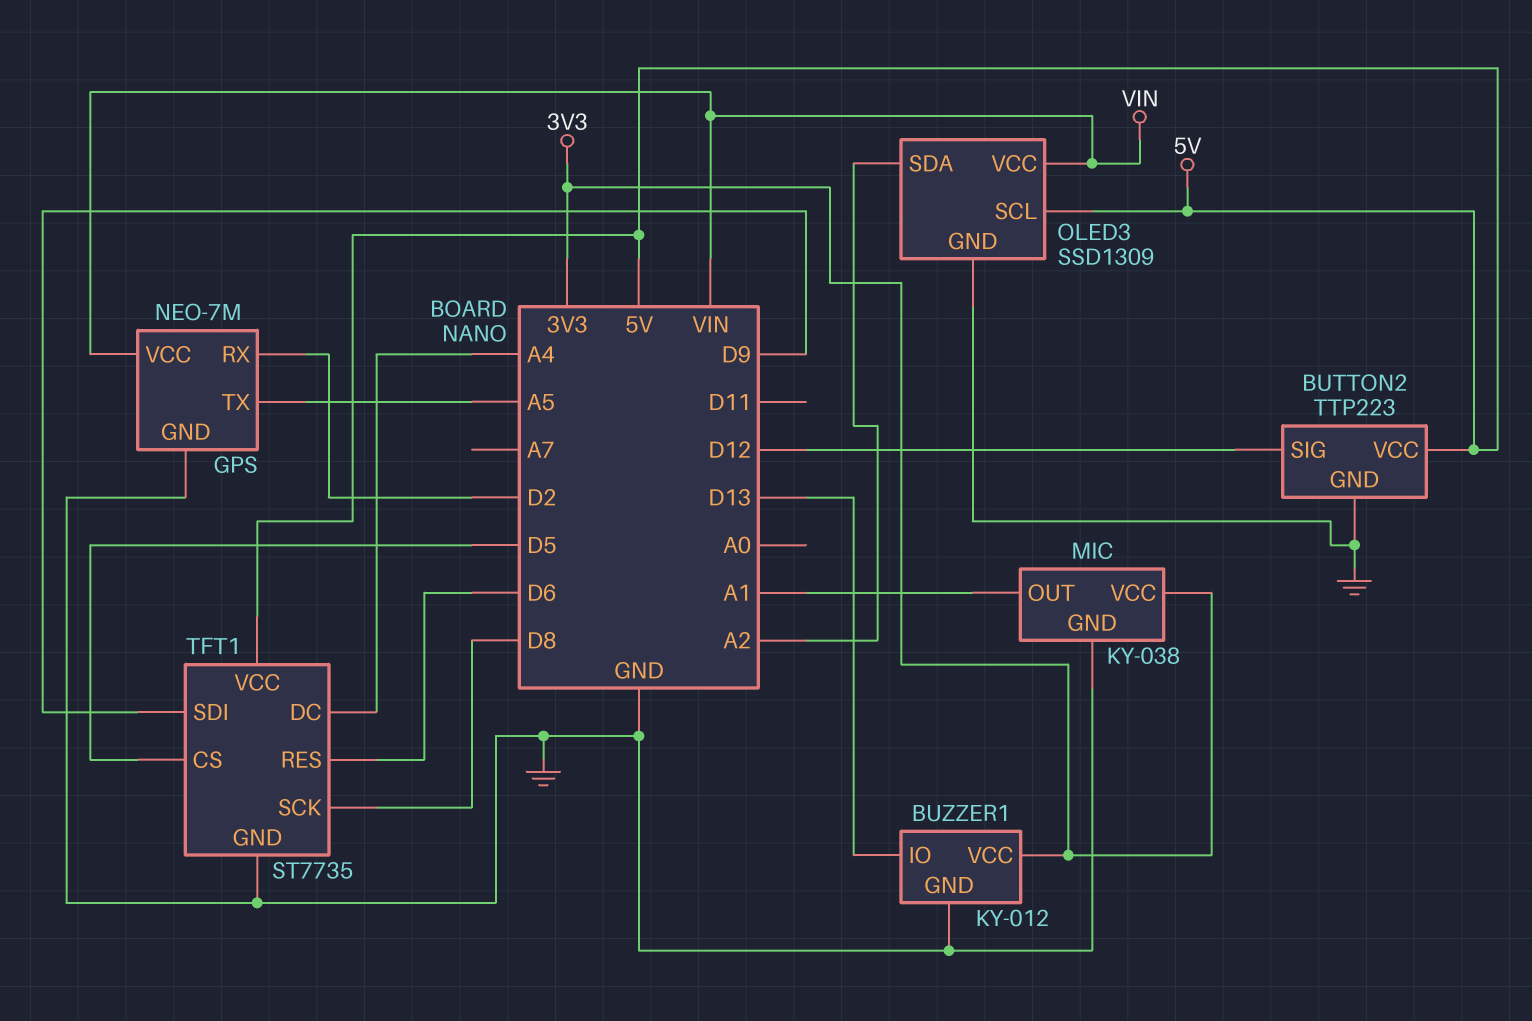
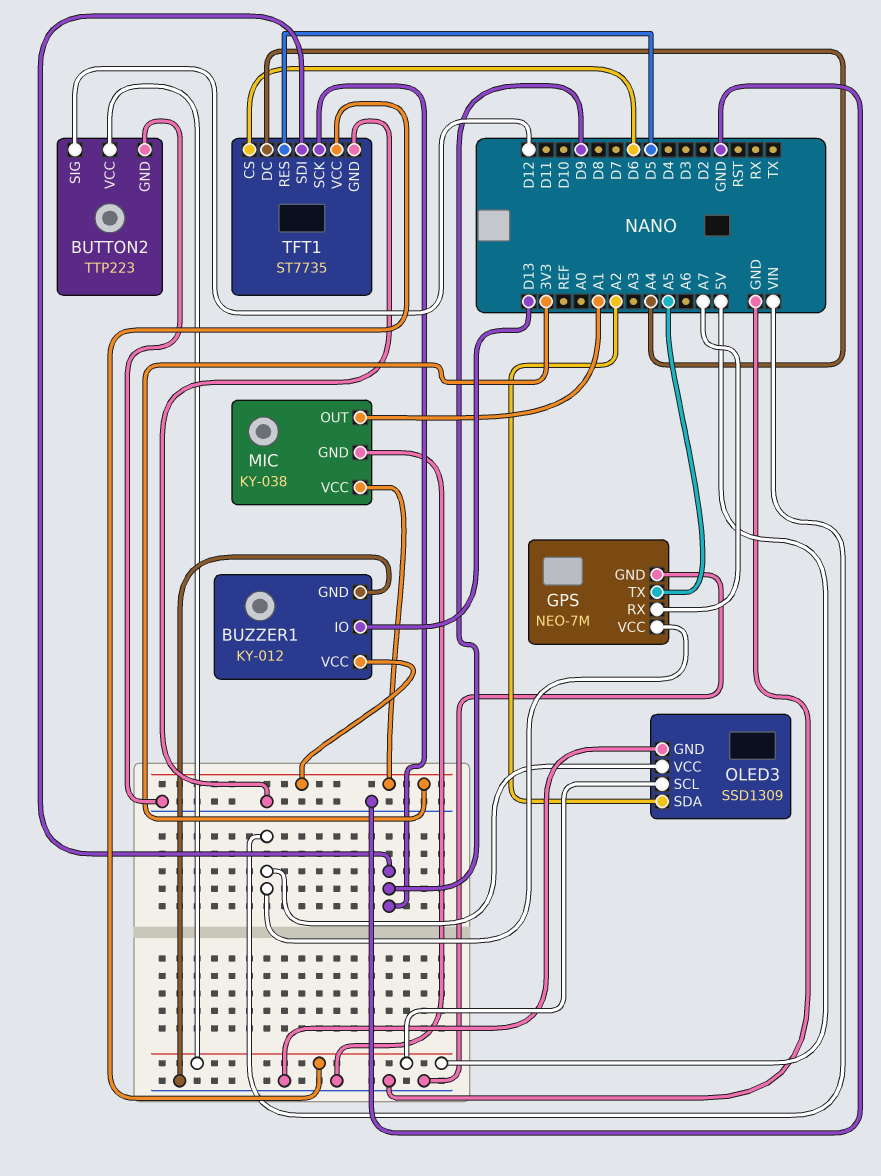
GPS pin RX: D2 -> A7
TFT1 pin CS: D5 -> D6
TFT1 pin RES: D6 -> D5
TFT1 pin SCK: D8 -> D9

